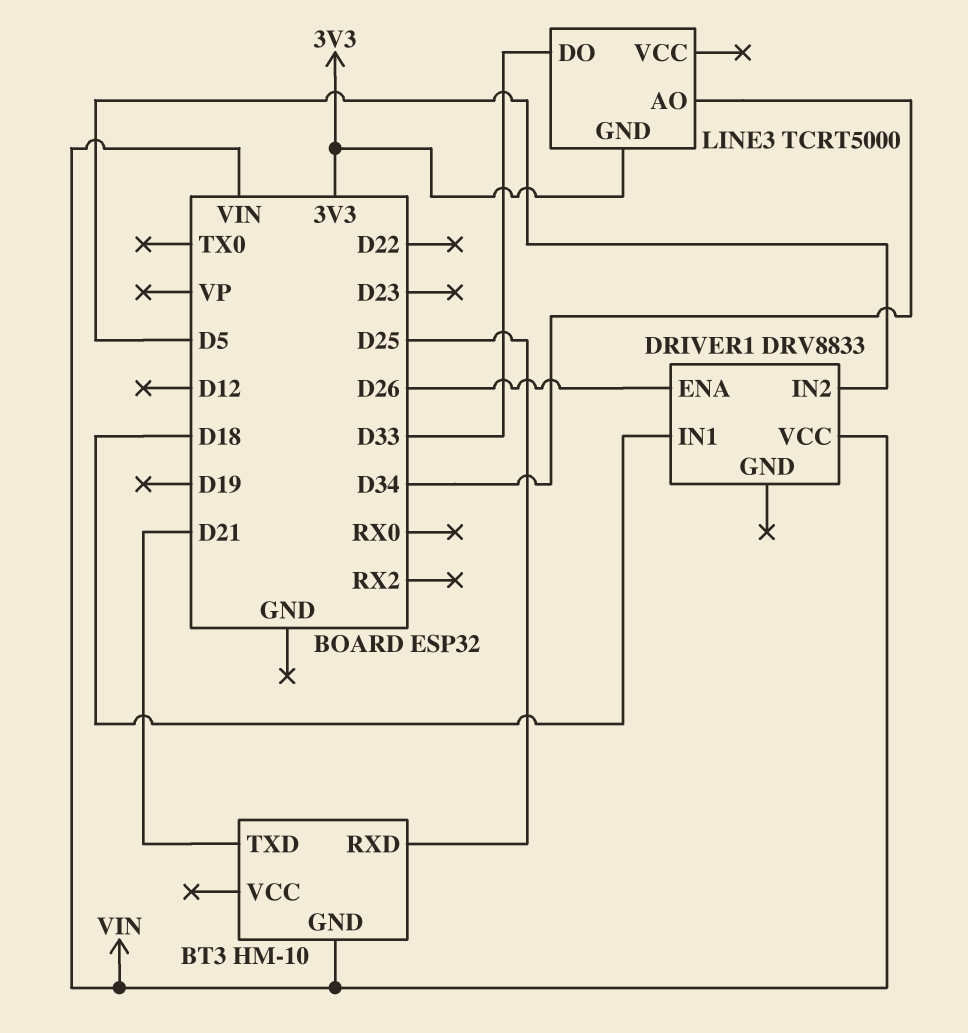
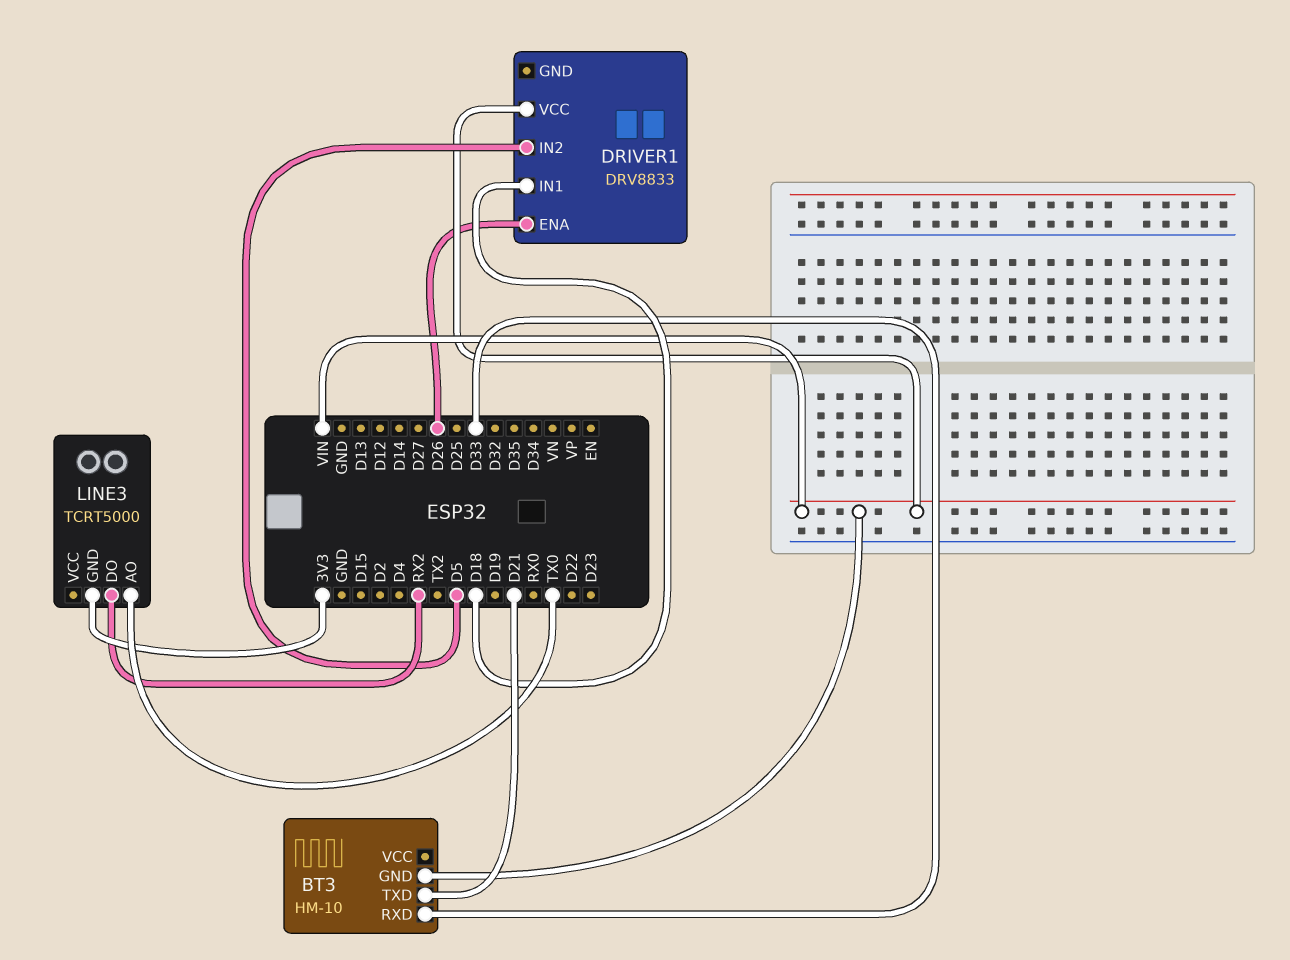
BT3 pin RXD: D25 -> D33
LINE3 pin AO: D34 -> TX0
LINE3 pin DO: D33 -> RX2

